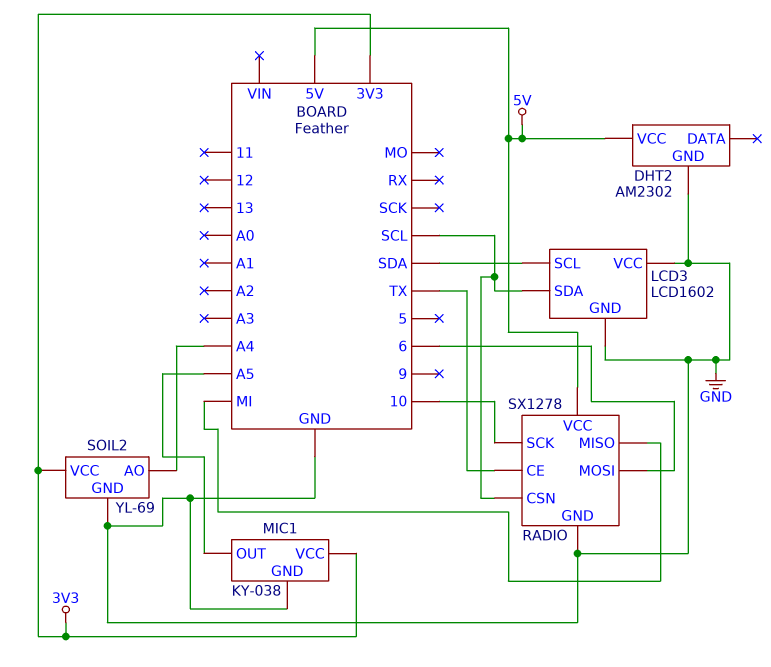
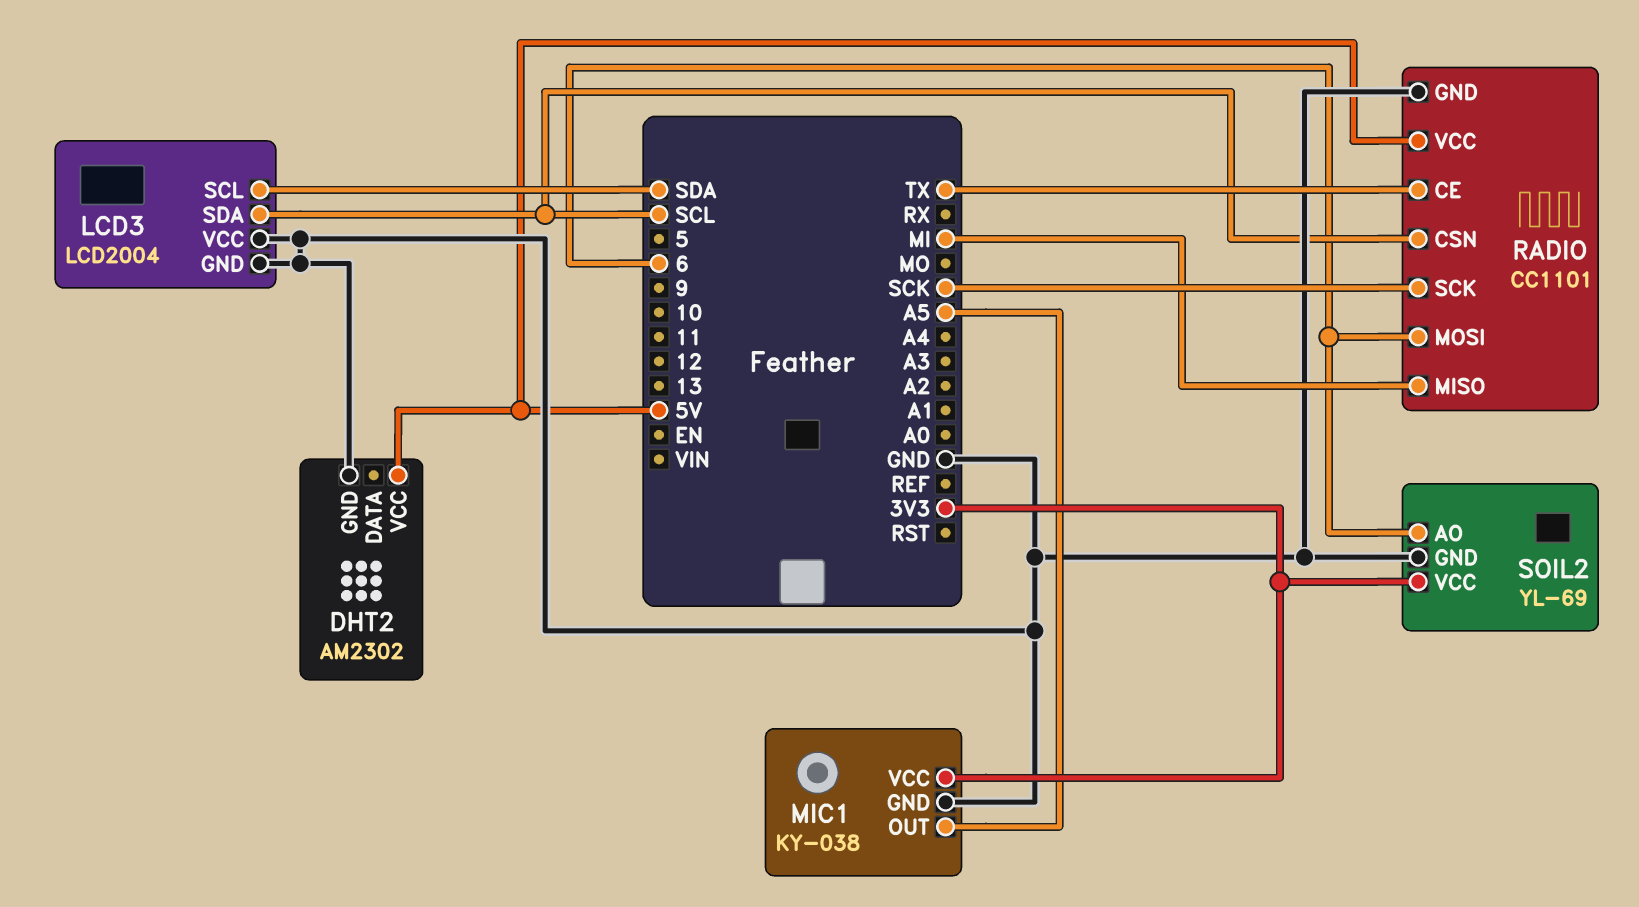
LCD3: LCD1602 -> LCD2004
RADIO: SX1278 -> CC1101
RADIO pin SCK: 10 -> SCK
SOIL2 pin AO: A4 -> 6

